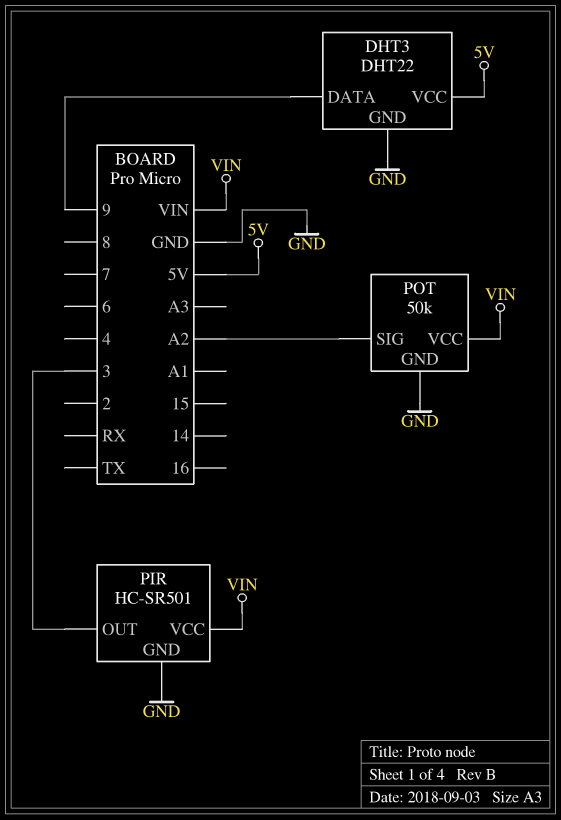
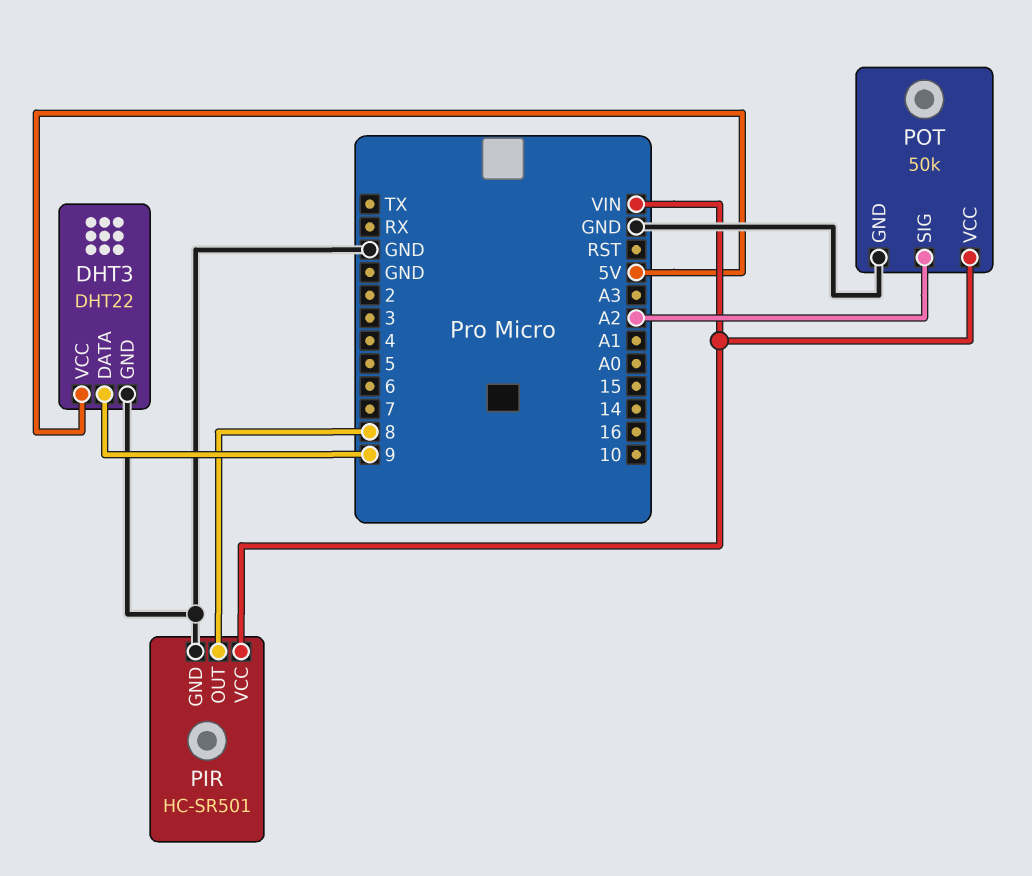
PIR pin OUT: 3 -> 8

